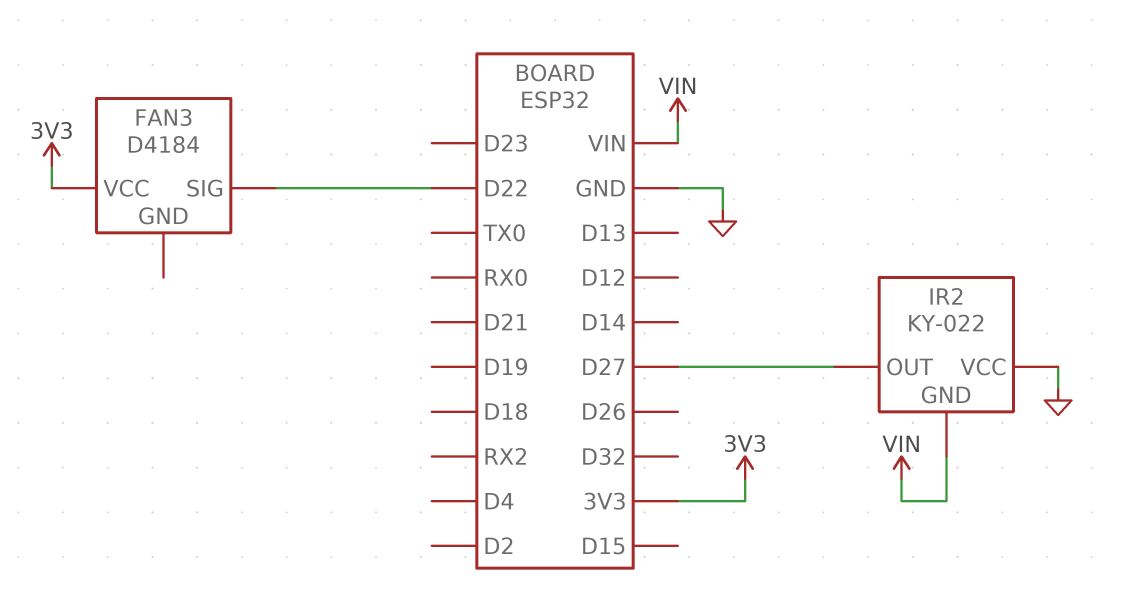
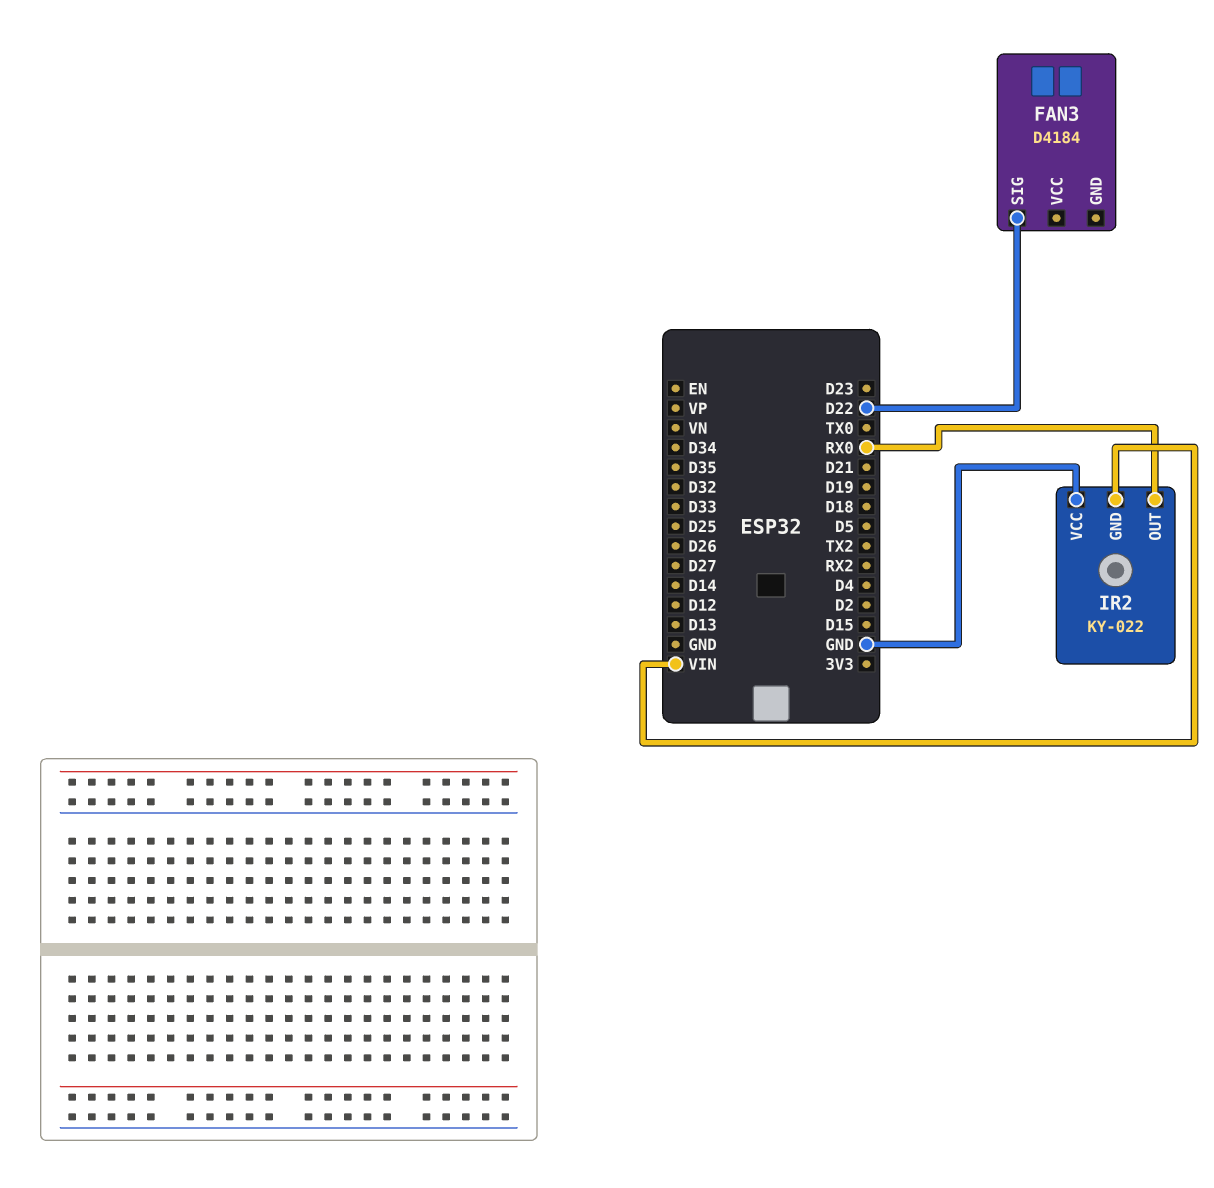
FAN3 pin VCC: 3V3 -> none
IR2 pin OUT: D27 -> RX0

